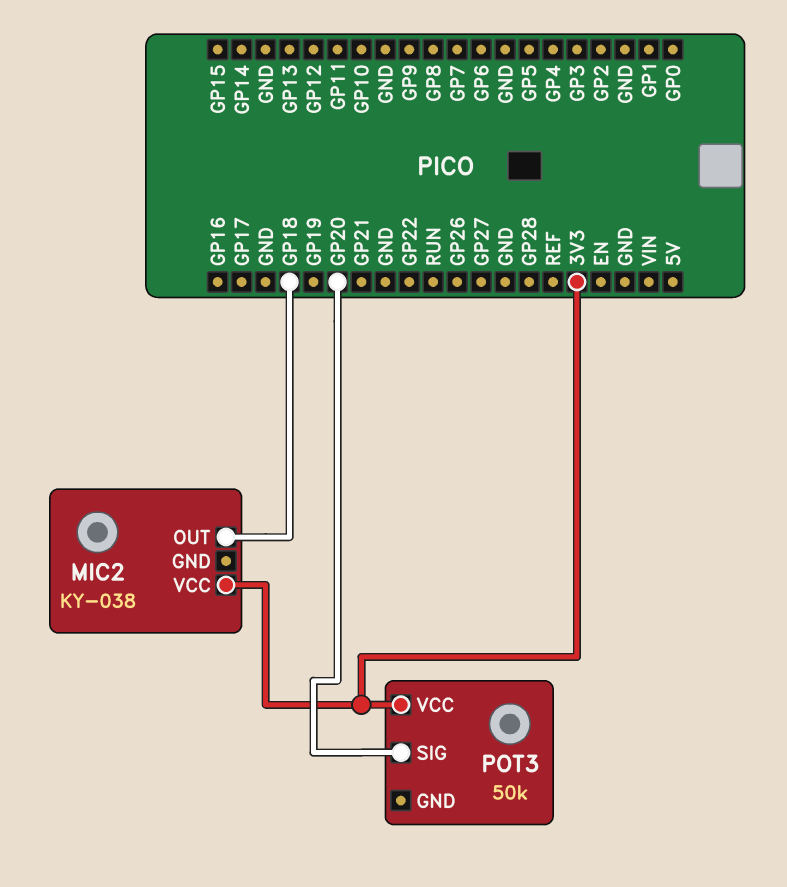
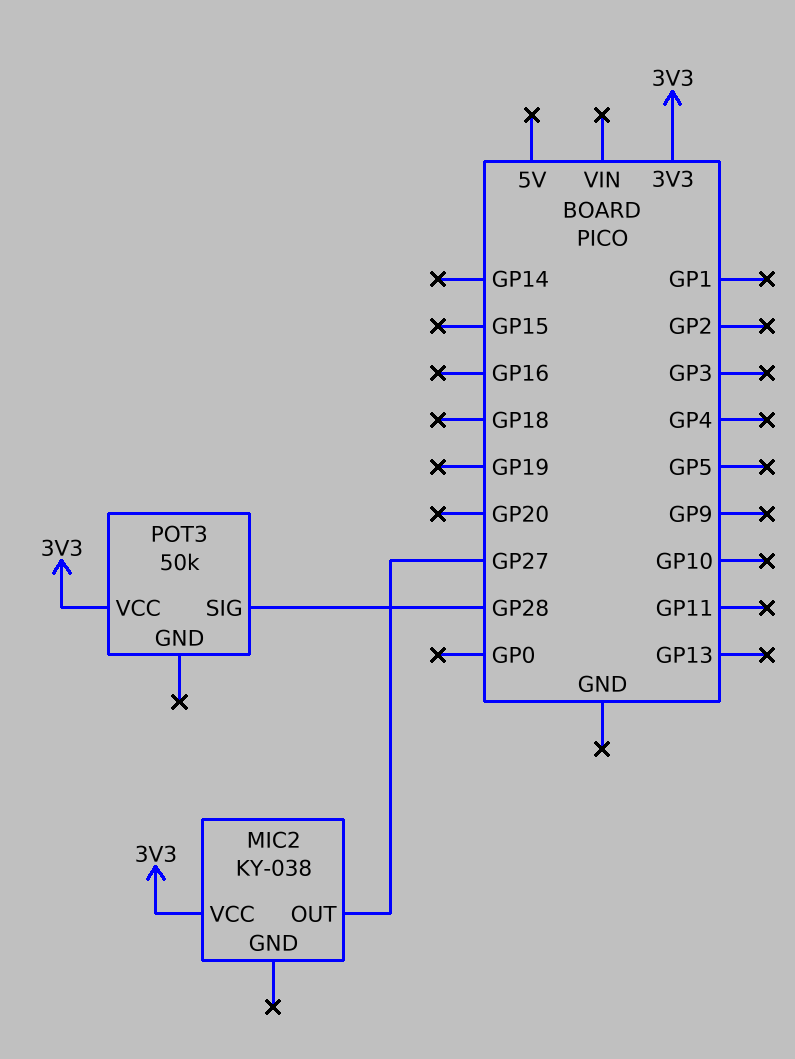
MIC2 pin OUT: GP18 -> GP27
POT3 pin SIG: GP20 -> GP28

